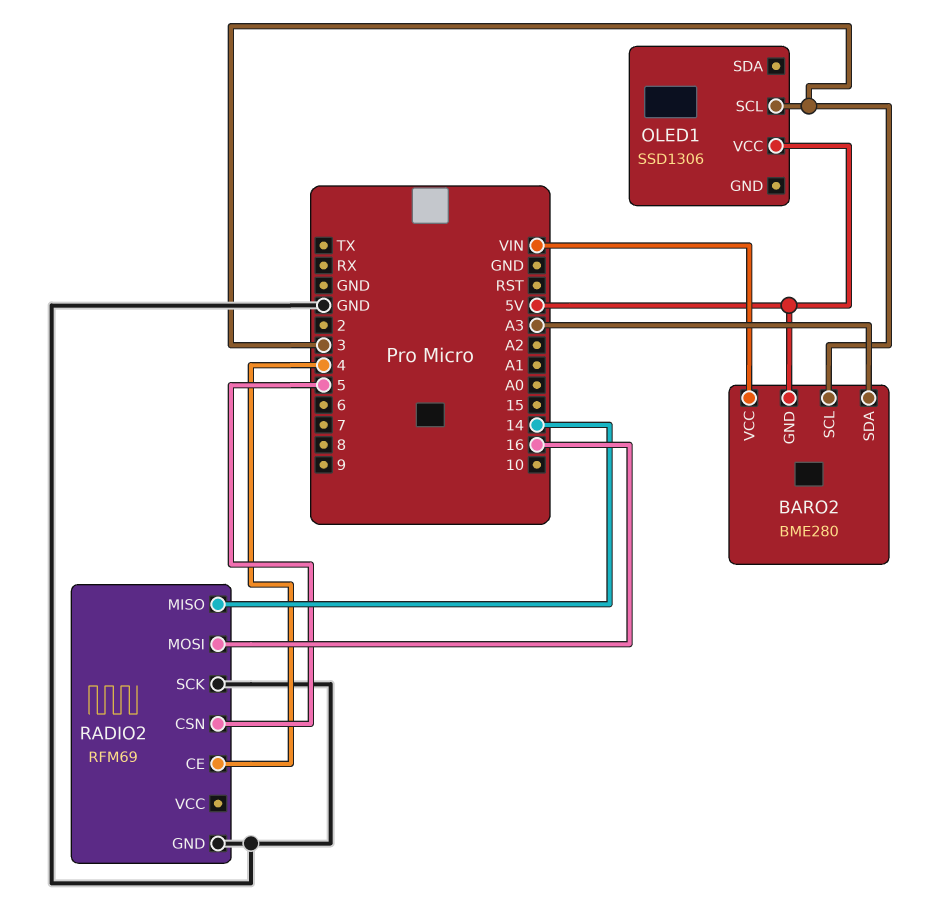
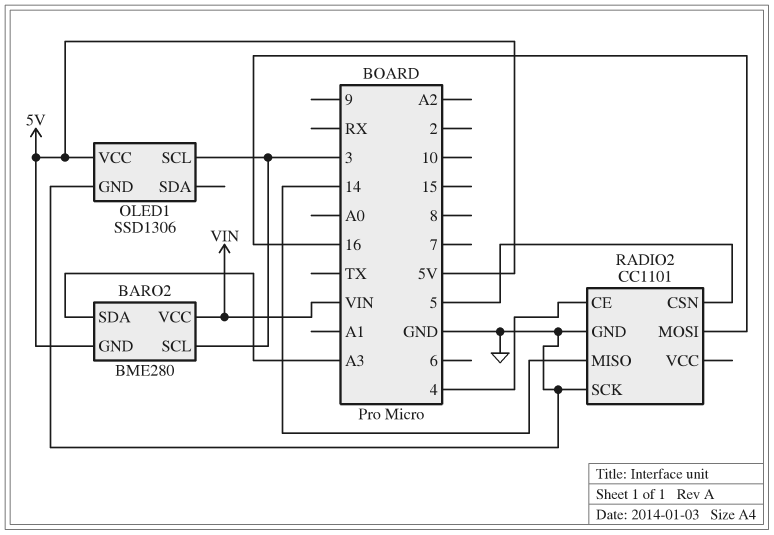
OLED1 pin GND: none -> GND
RADIO2: RFM69 -> CC1101

